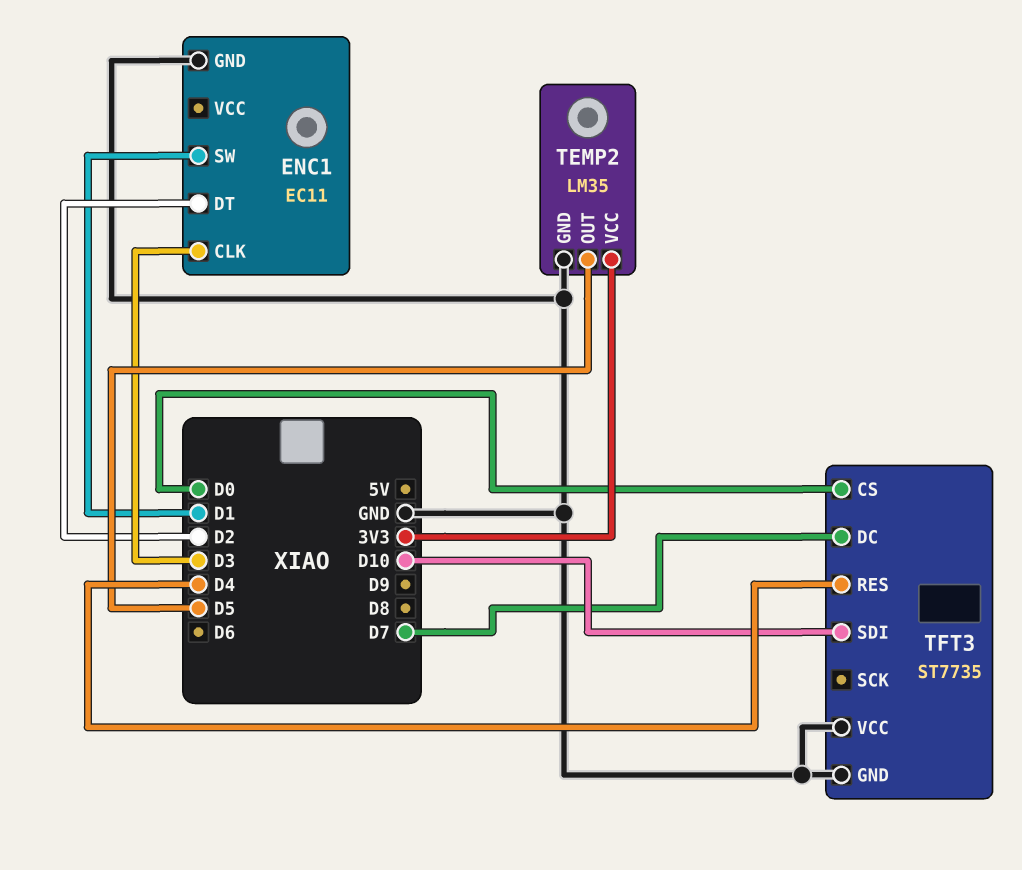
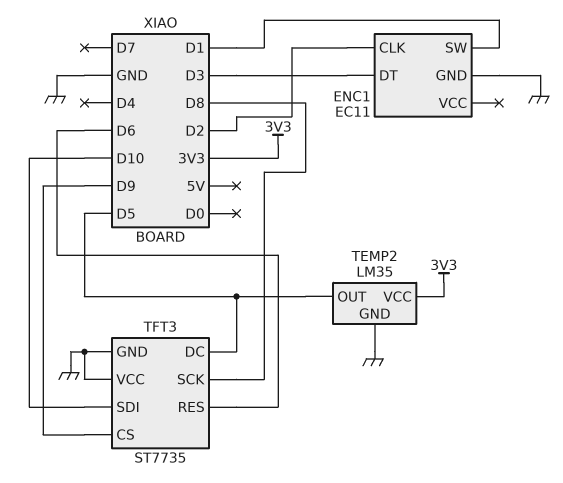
ENC1 pin CLK: D3 -> D2
ENC1 pin DT: D2 -> D3
TFT3 pin CS: D0 -> D9
TFT3 pin DC: D7 -> D5
TFT3 pin RES: D4 -> D6
TFT3 pin SCK: none -> D8

